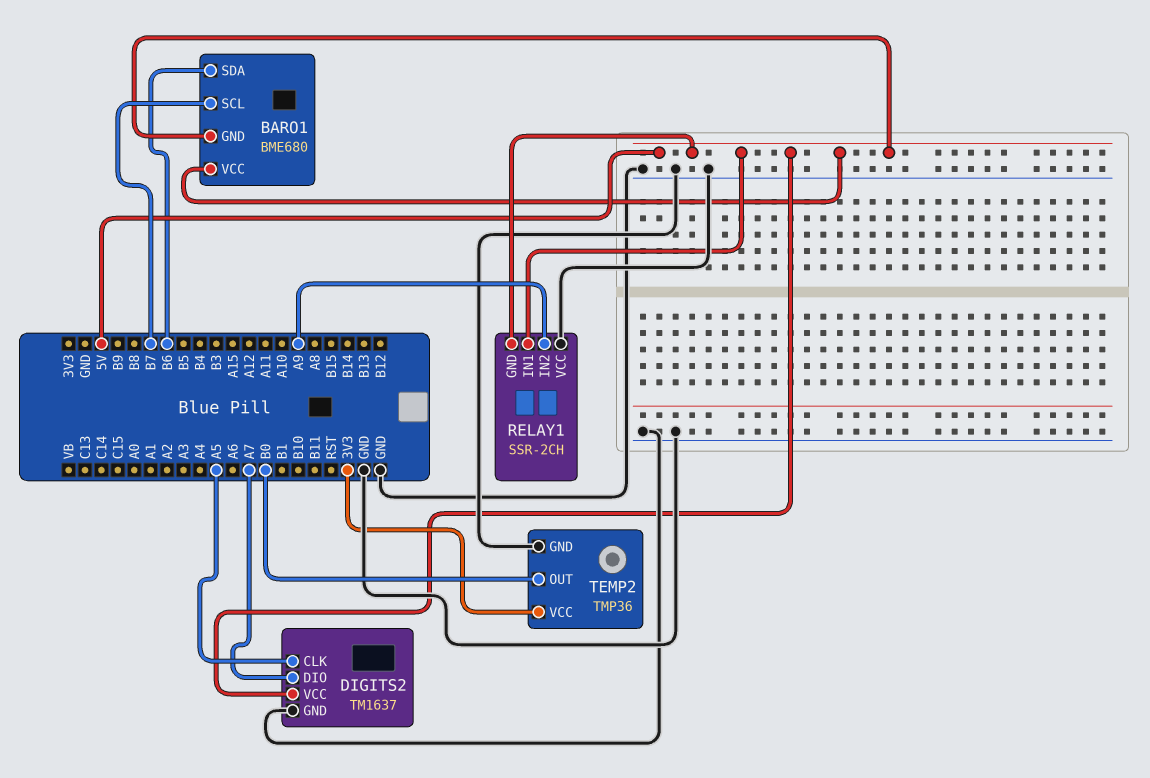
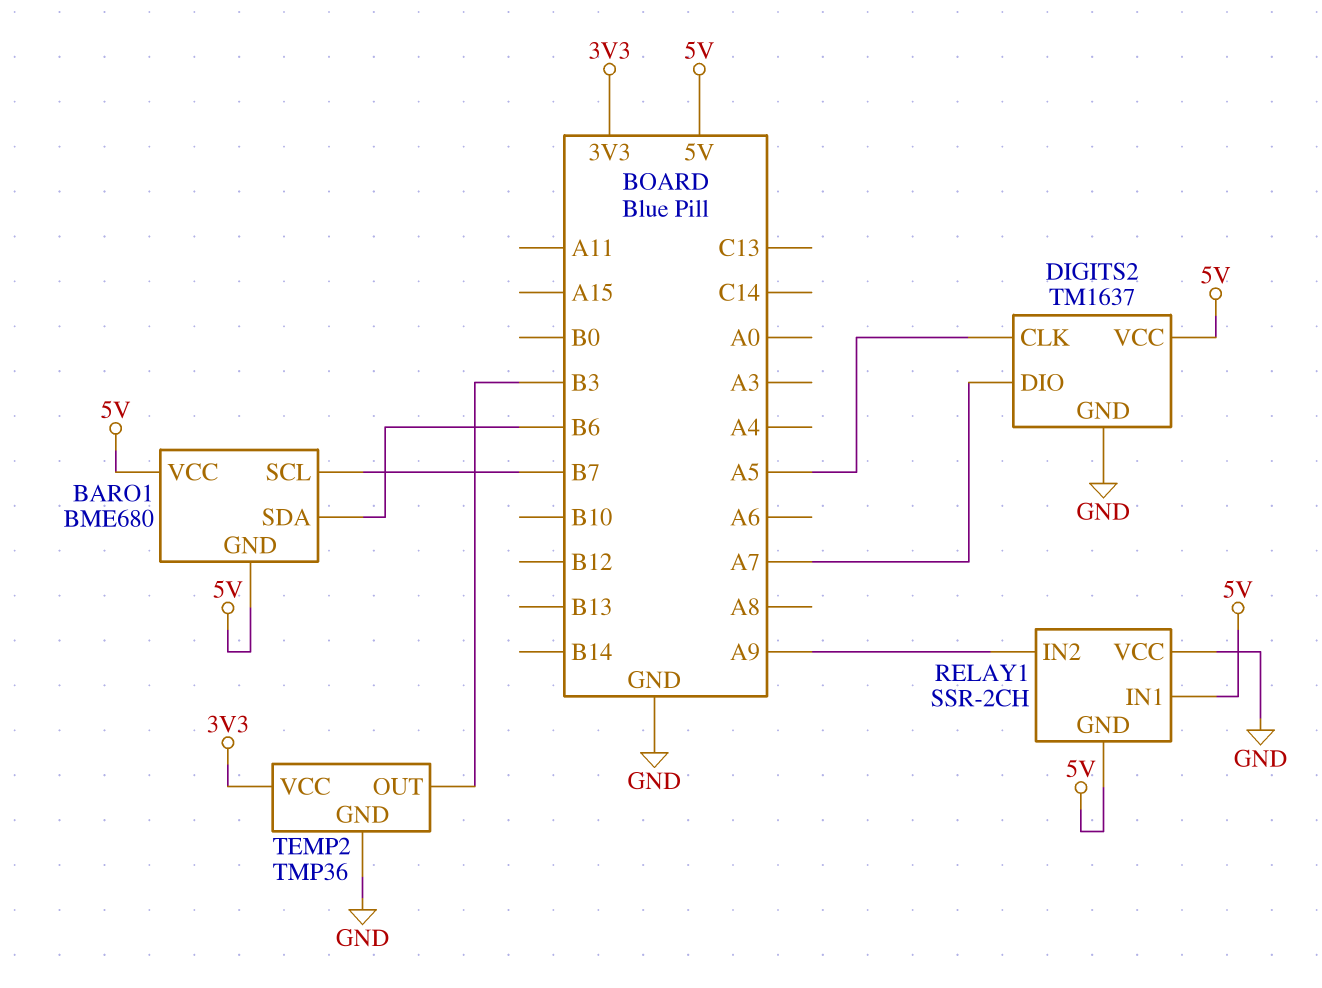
TEMP2 pin OUT: B0 -> B3

